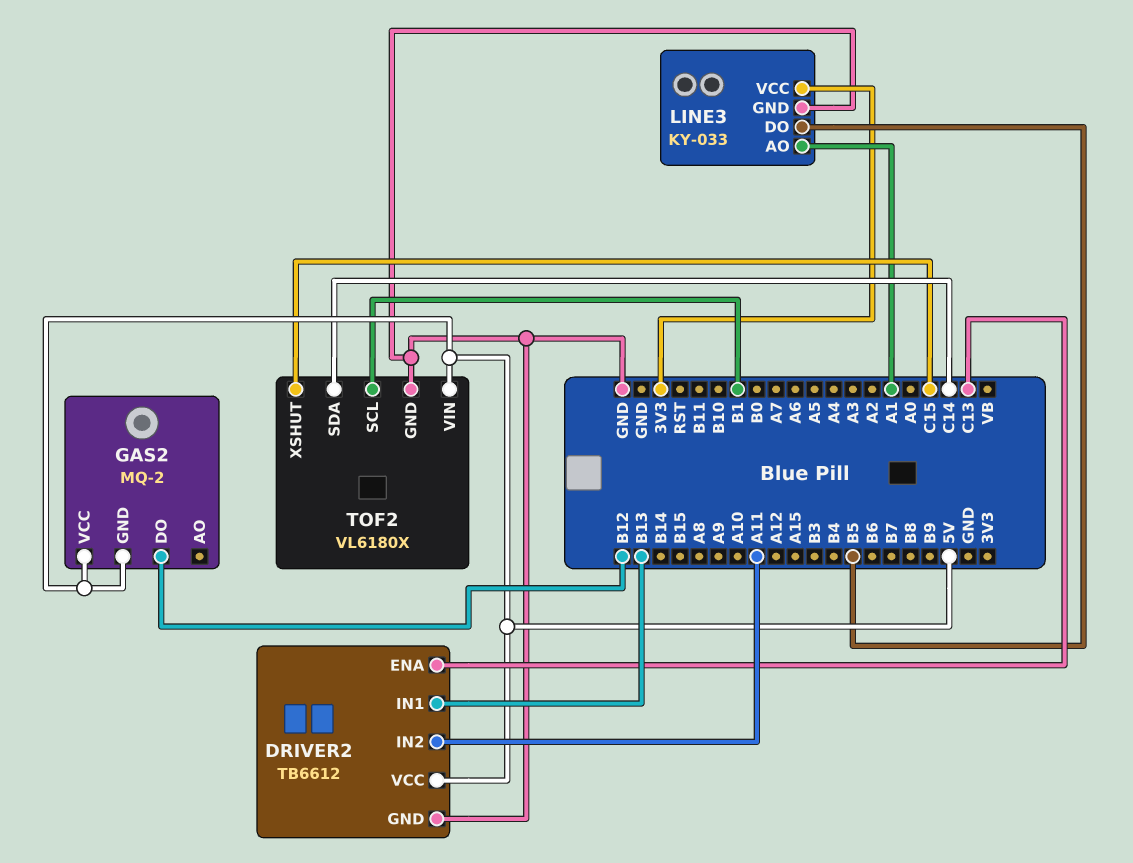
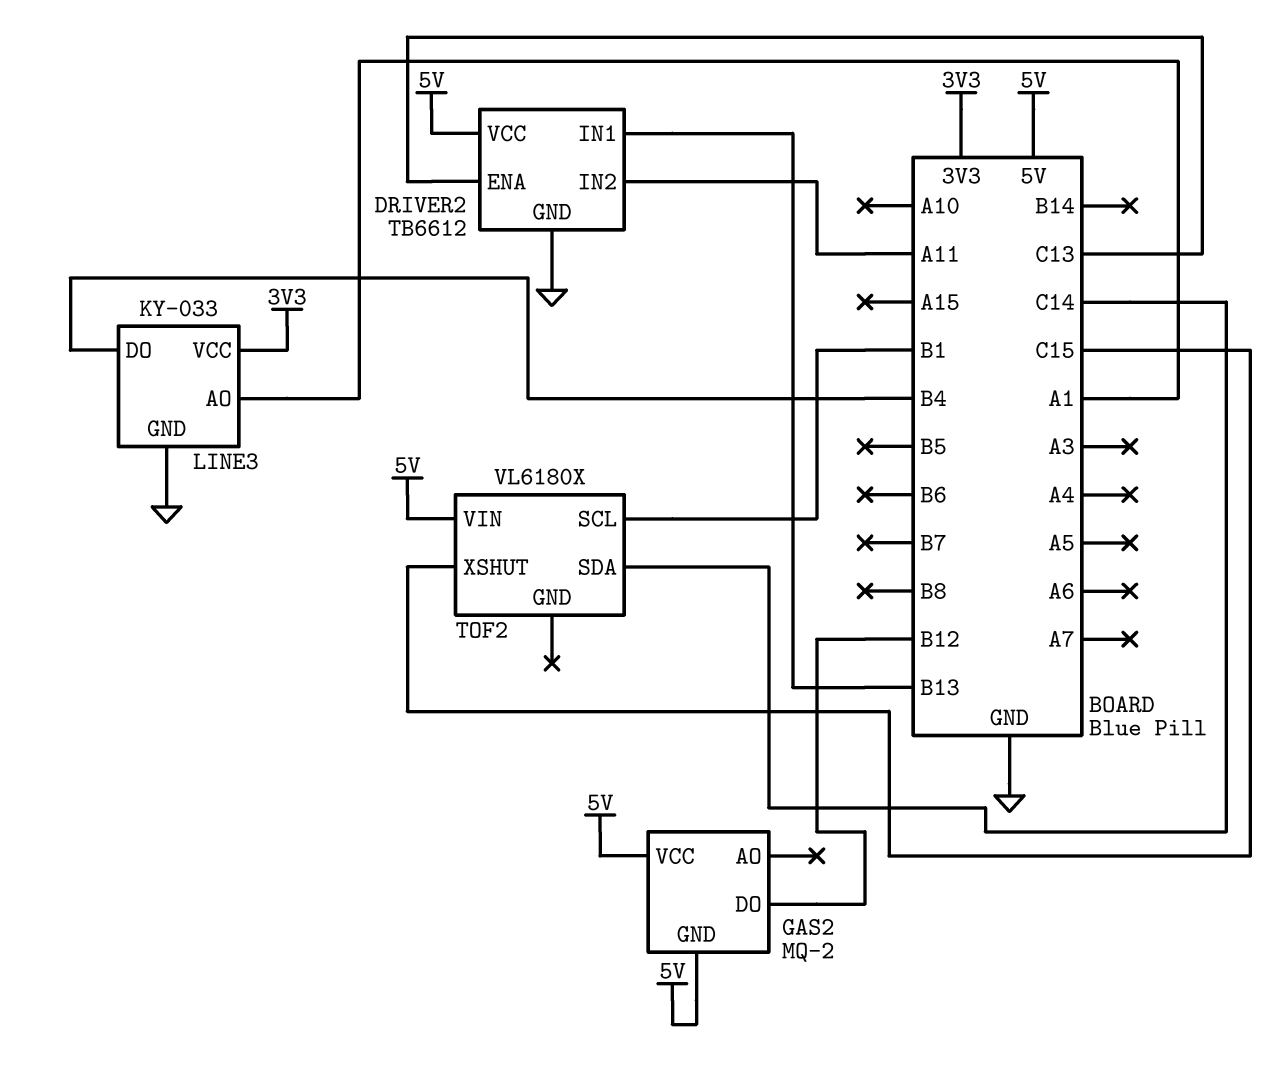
LINE3 pin DO: B5 -> B4
TOF2 pin GND: GND -> none

